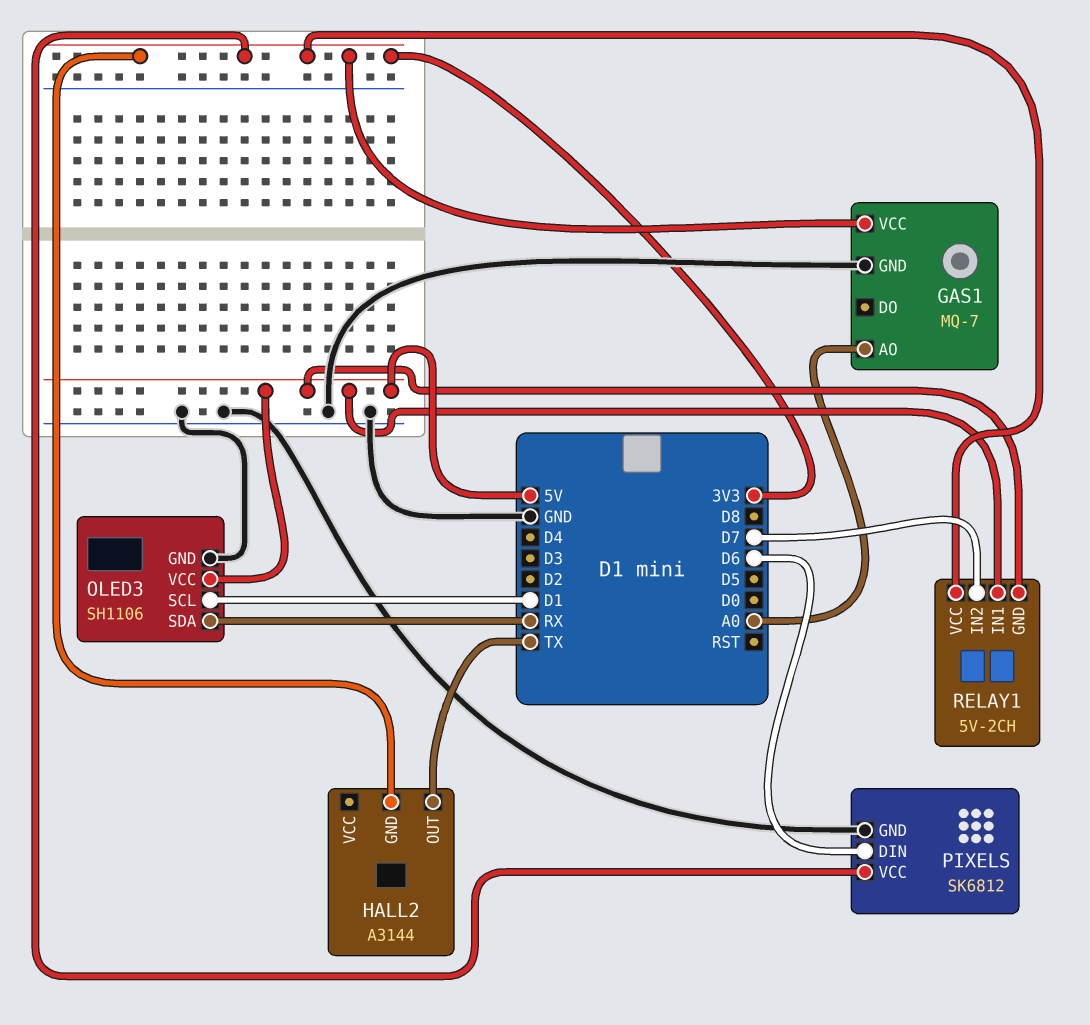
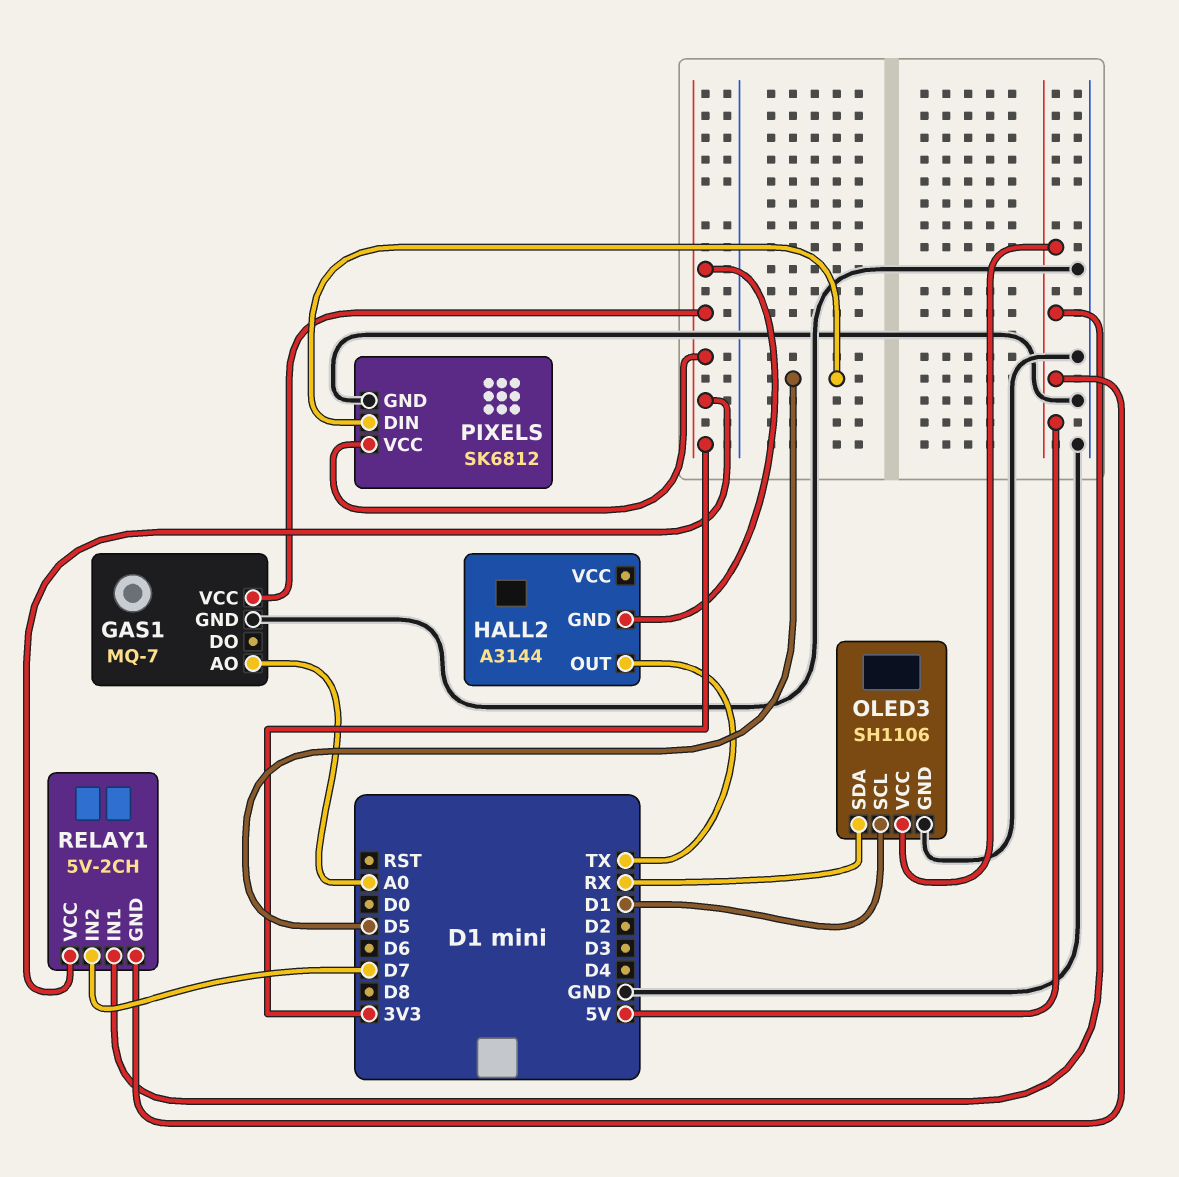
PIXELS pin DIN: D6 -> D5

